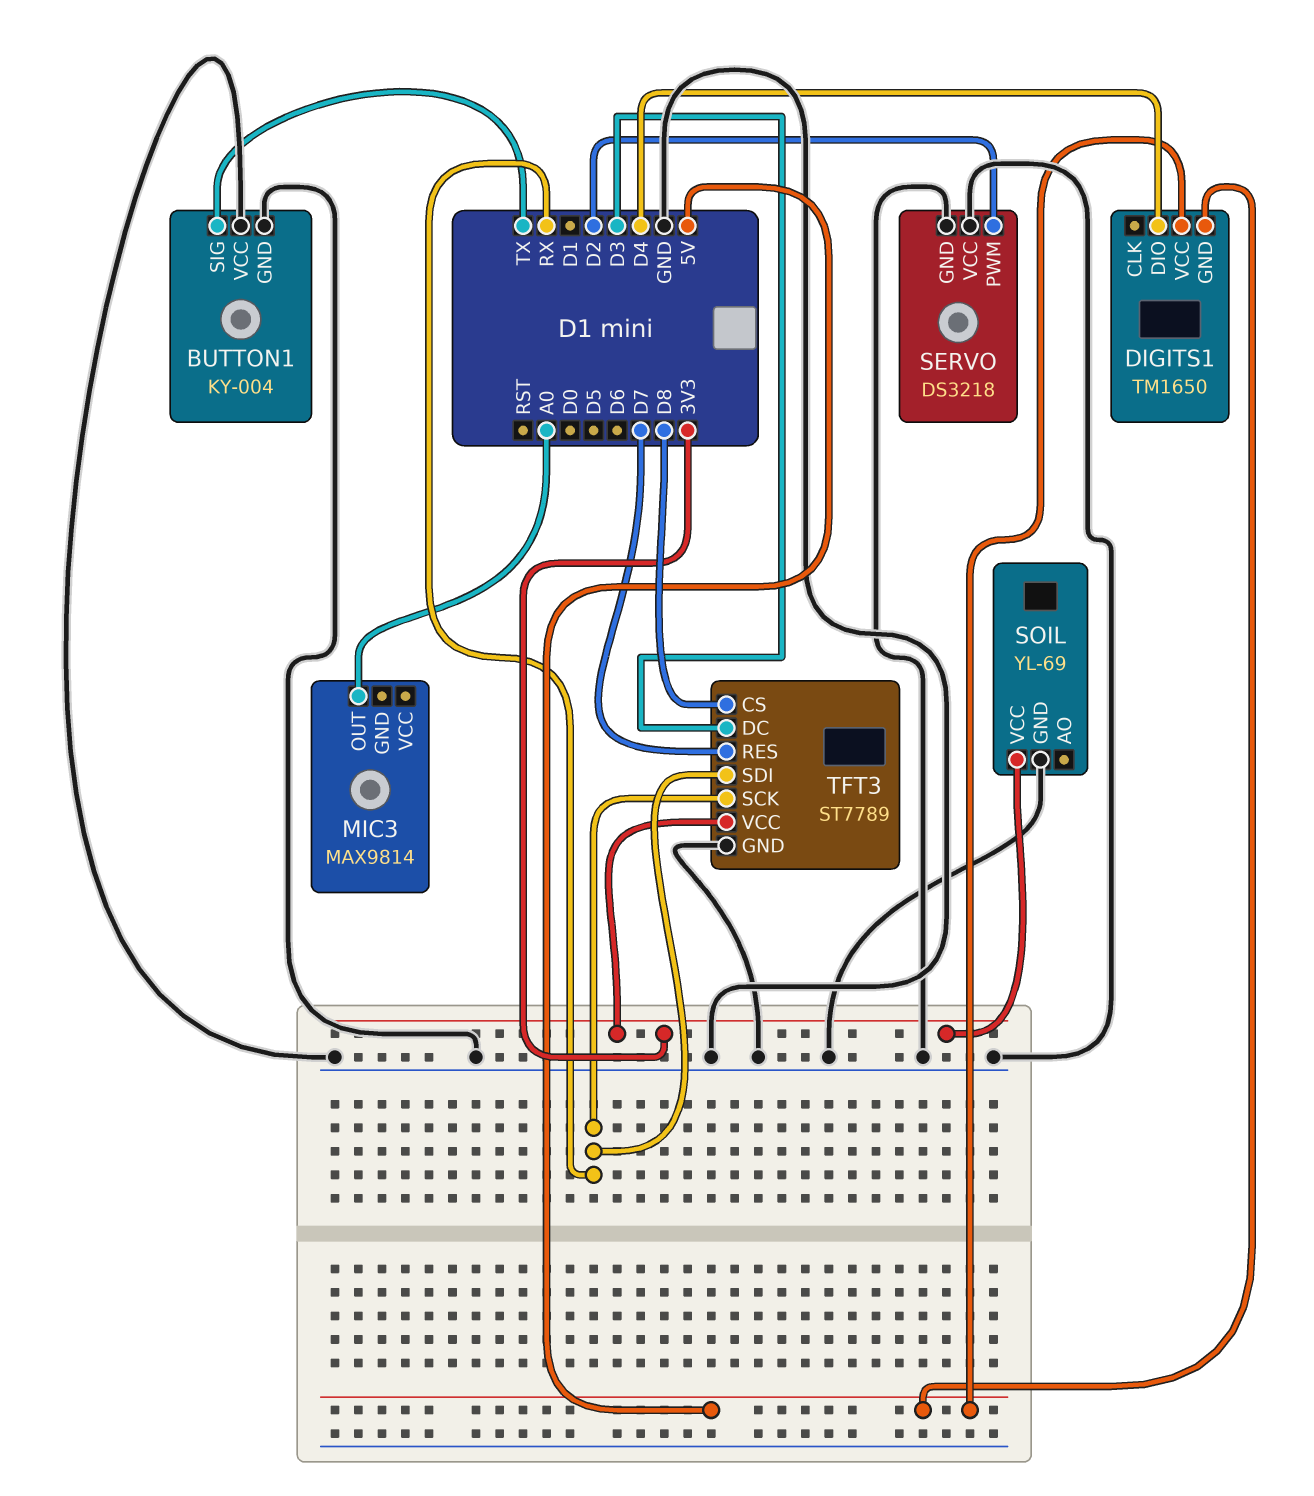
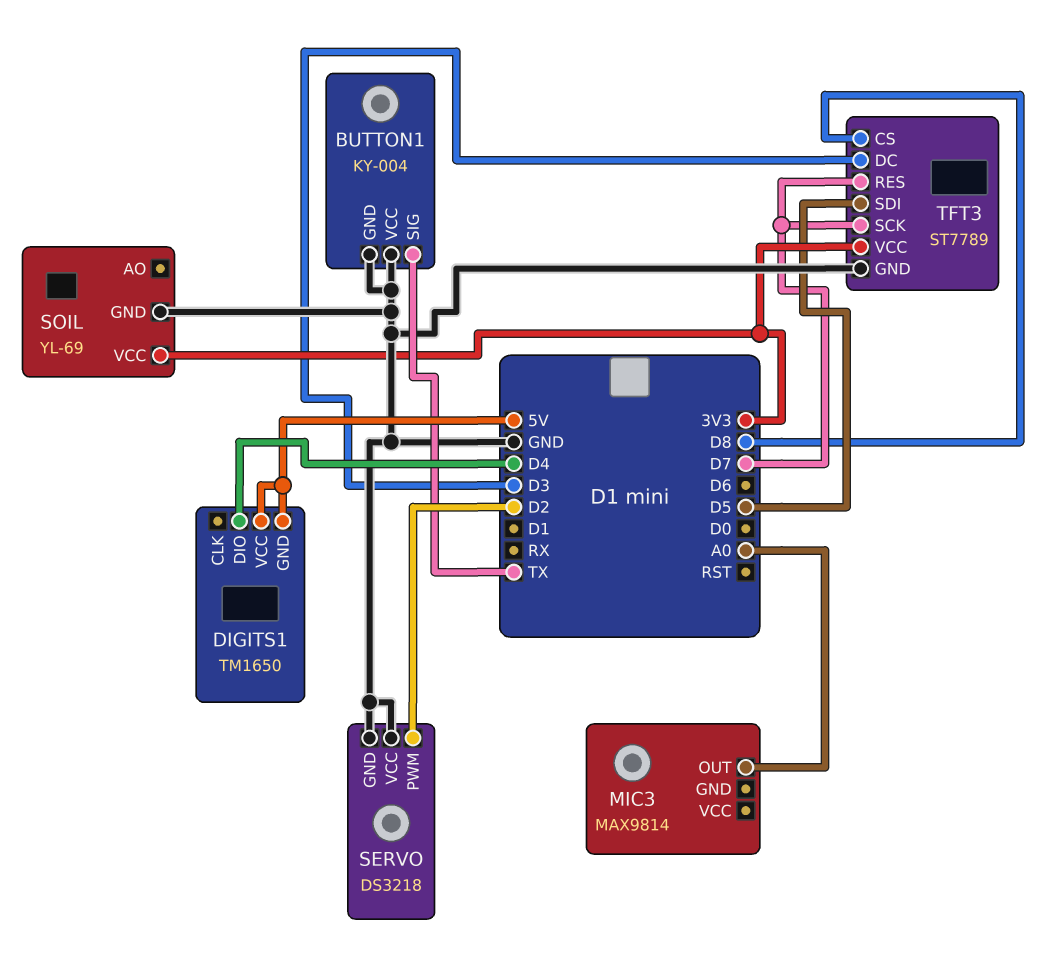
TFT3 pin SCK: RX -> D7
TFT3 pin SDI: RX -> D5

